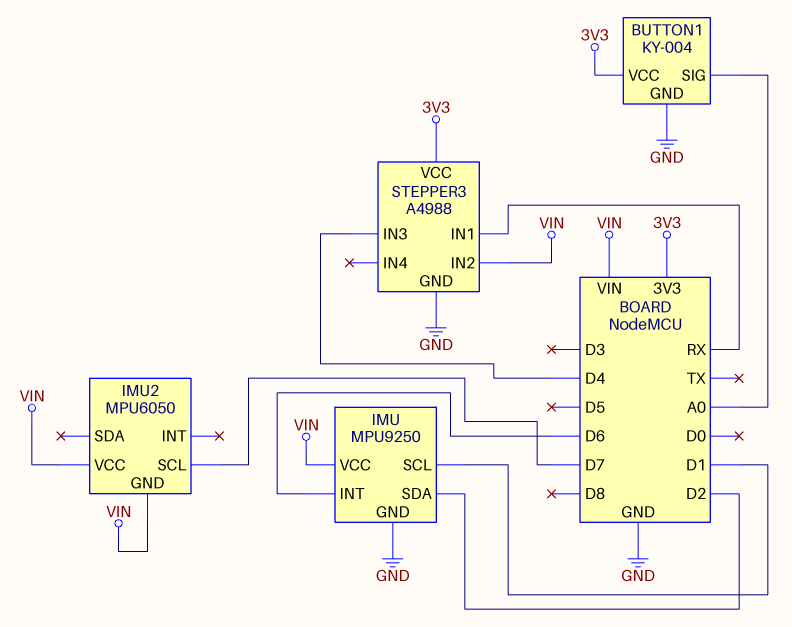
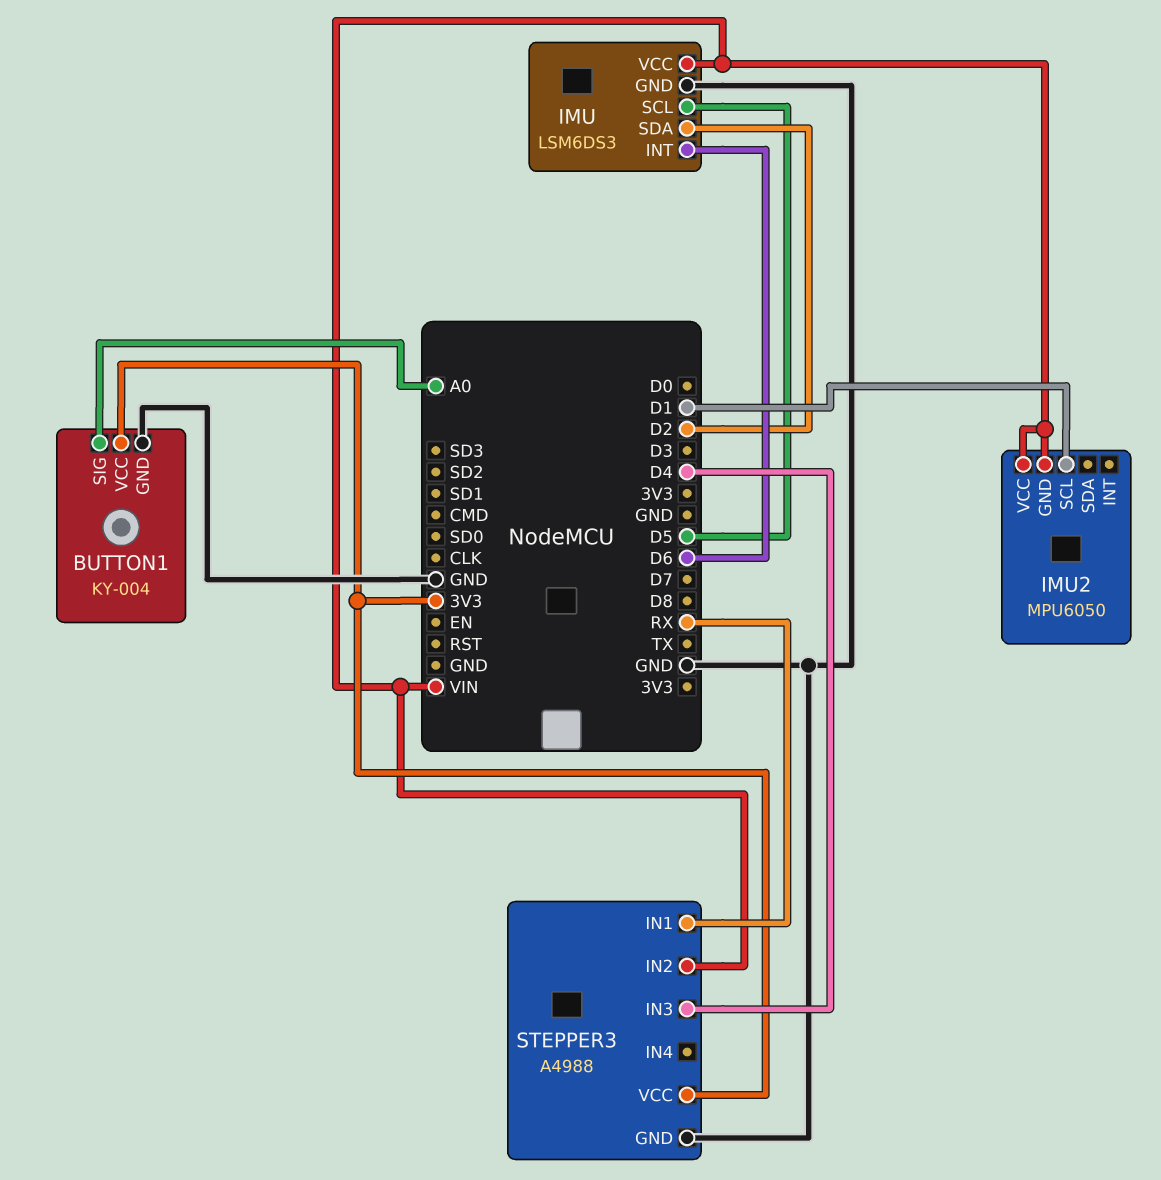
IMU: MPU9250 -> LSM6DS3
IMU pin SCL: D1 -> D5
IMU2 pin SCL: D7 -> D1

